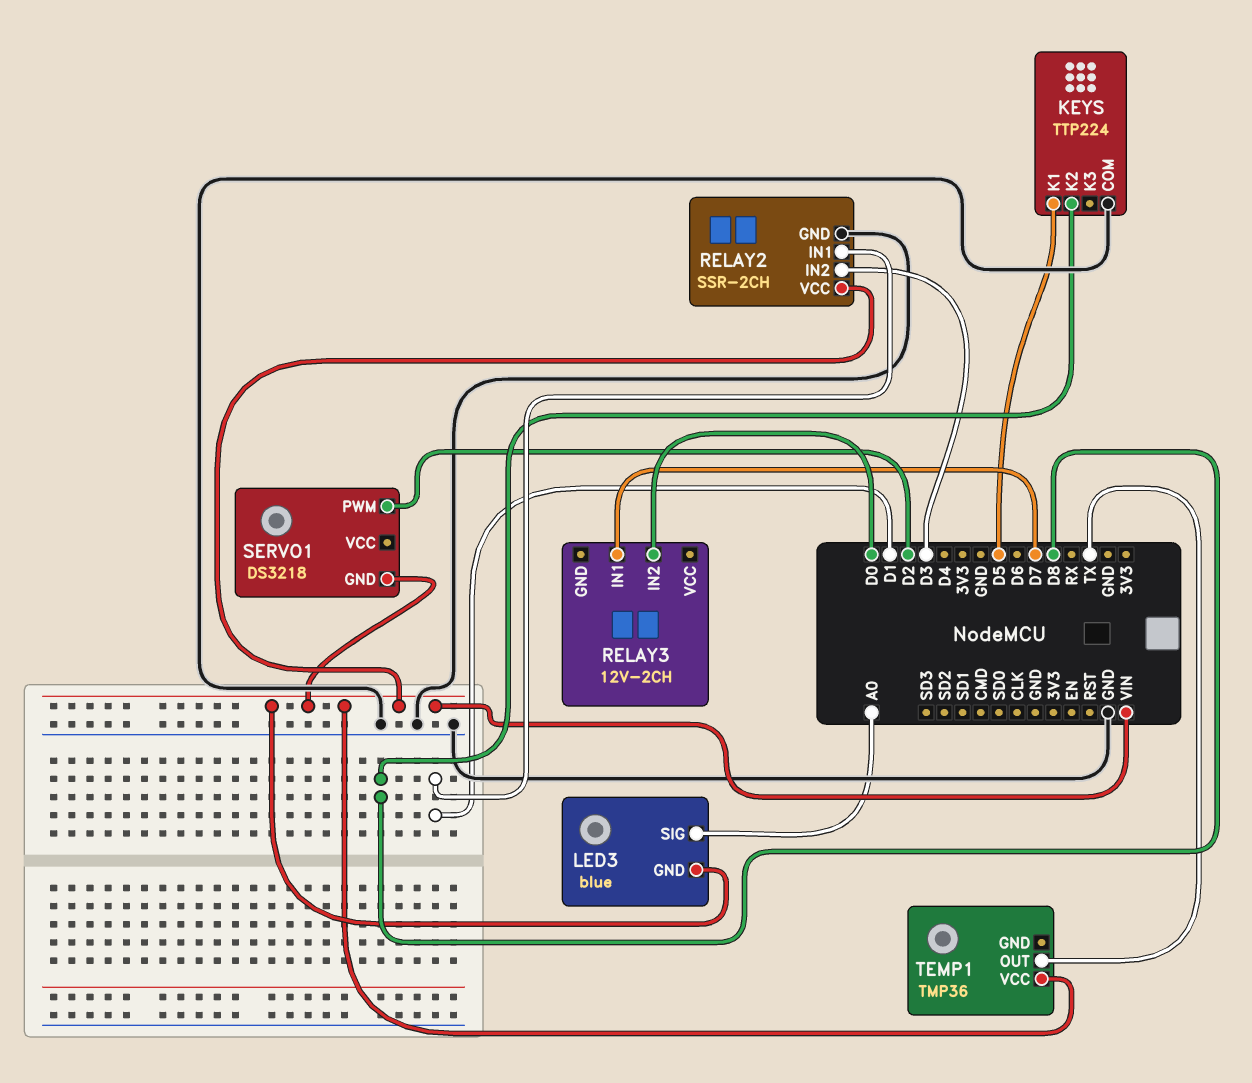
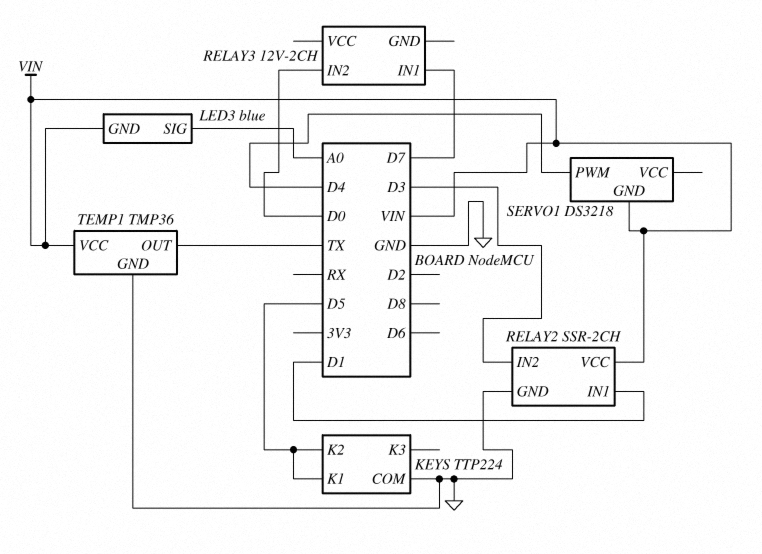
KEYS pin K2: D8 -> D5
SERVO1 pin PWM: D2 -> D4
TEMP1 pin GND: none -> GND

